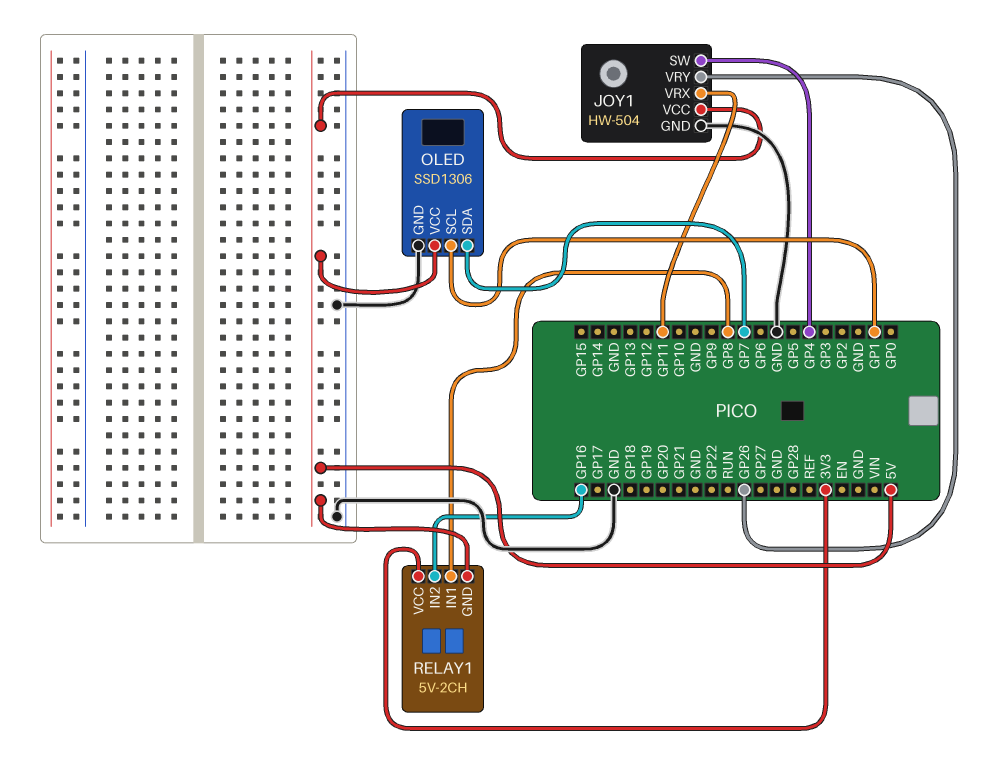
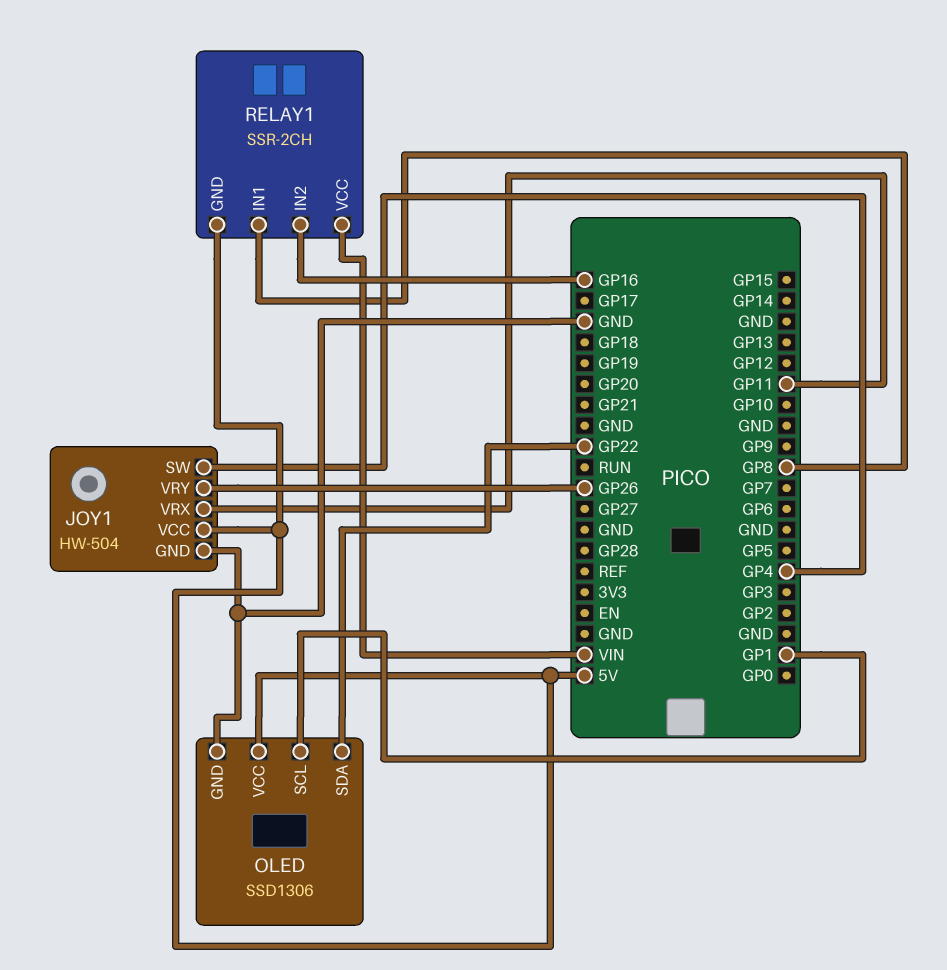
OLED pin SDA: GP7 -> GP22
RELAY1: 5V-2CH -> SSR-2CH
RELAY1 pin VCC: 3V3 -> VIN

